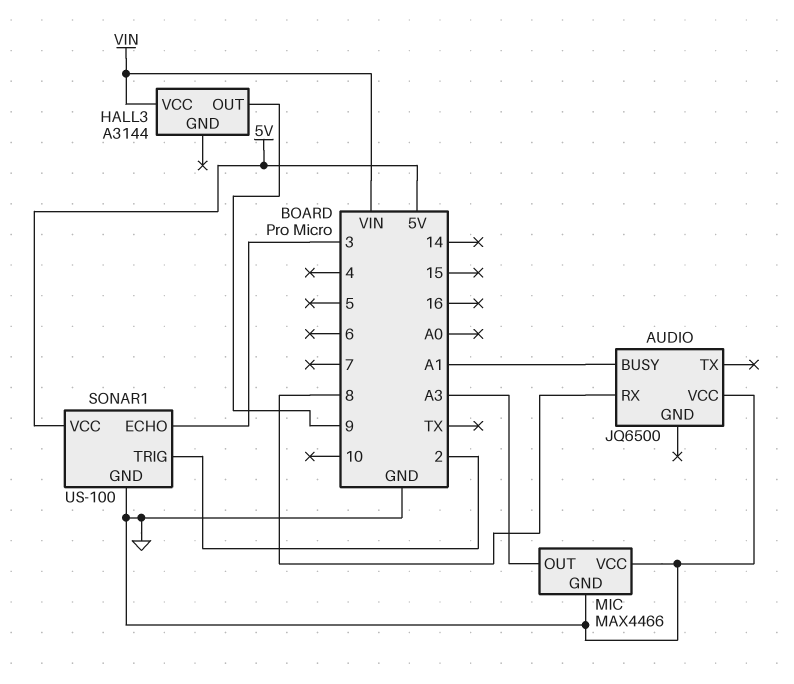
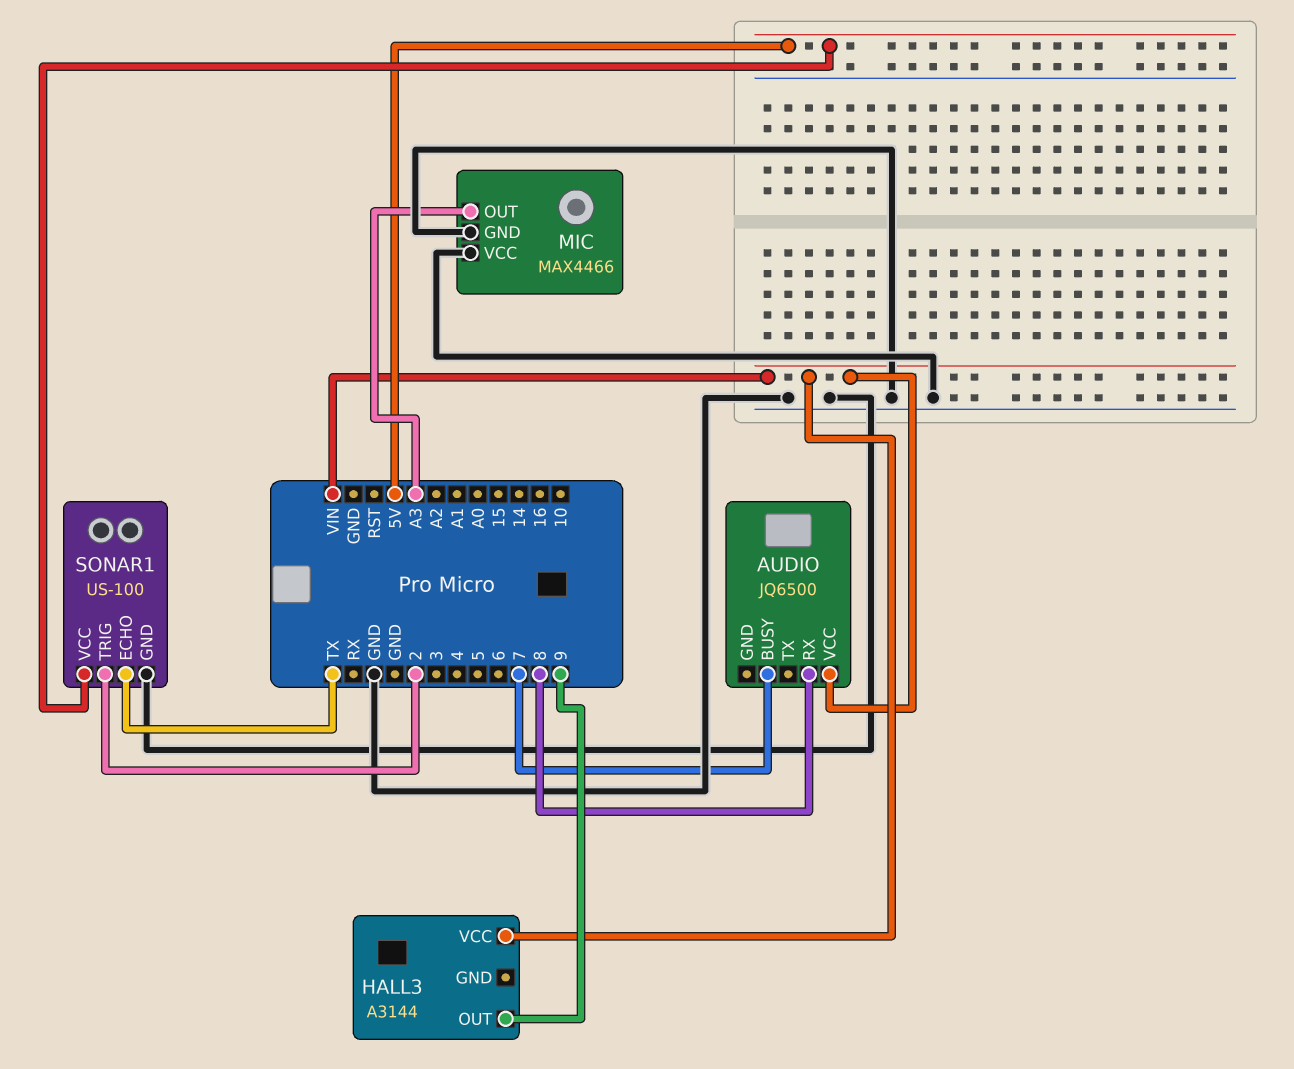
AUDIO pin BUSY: A1 -> 7
AUDIO pin VCC: GND -> VIN
SONAR1 pin ECHO: 3 -> TX

